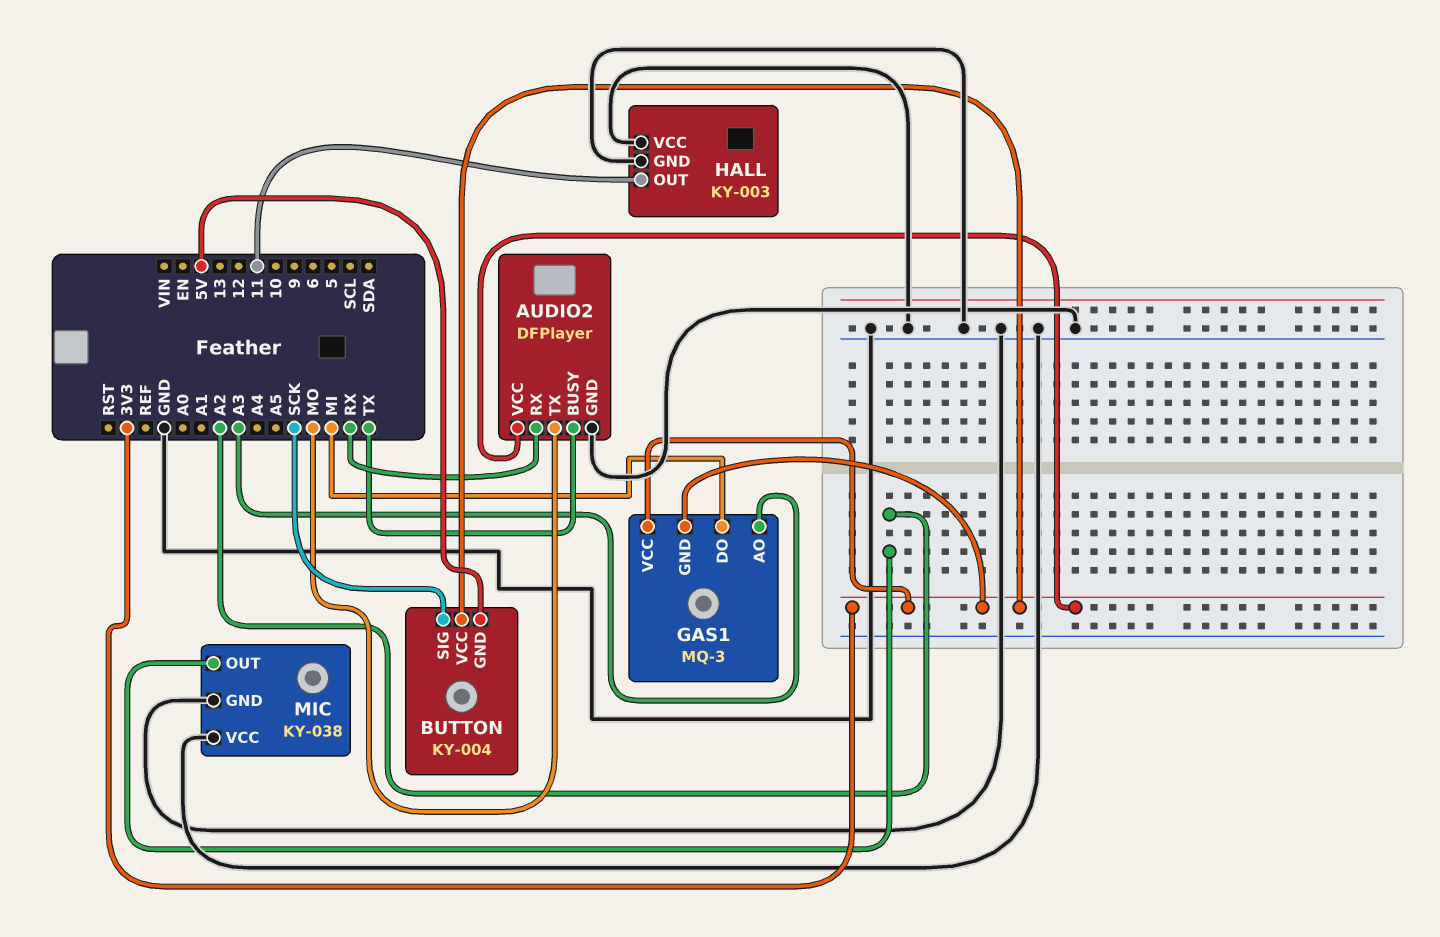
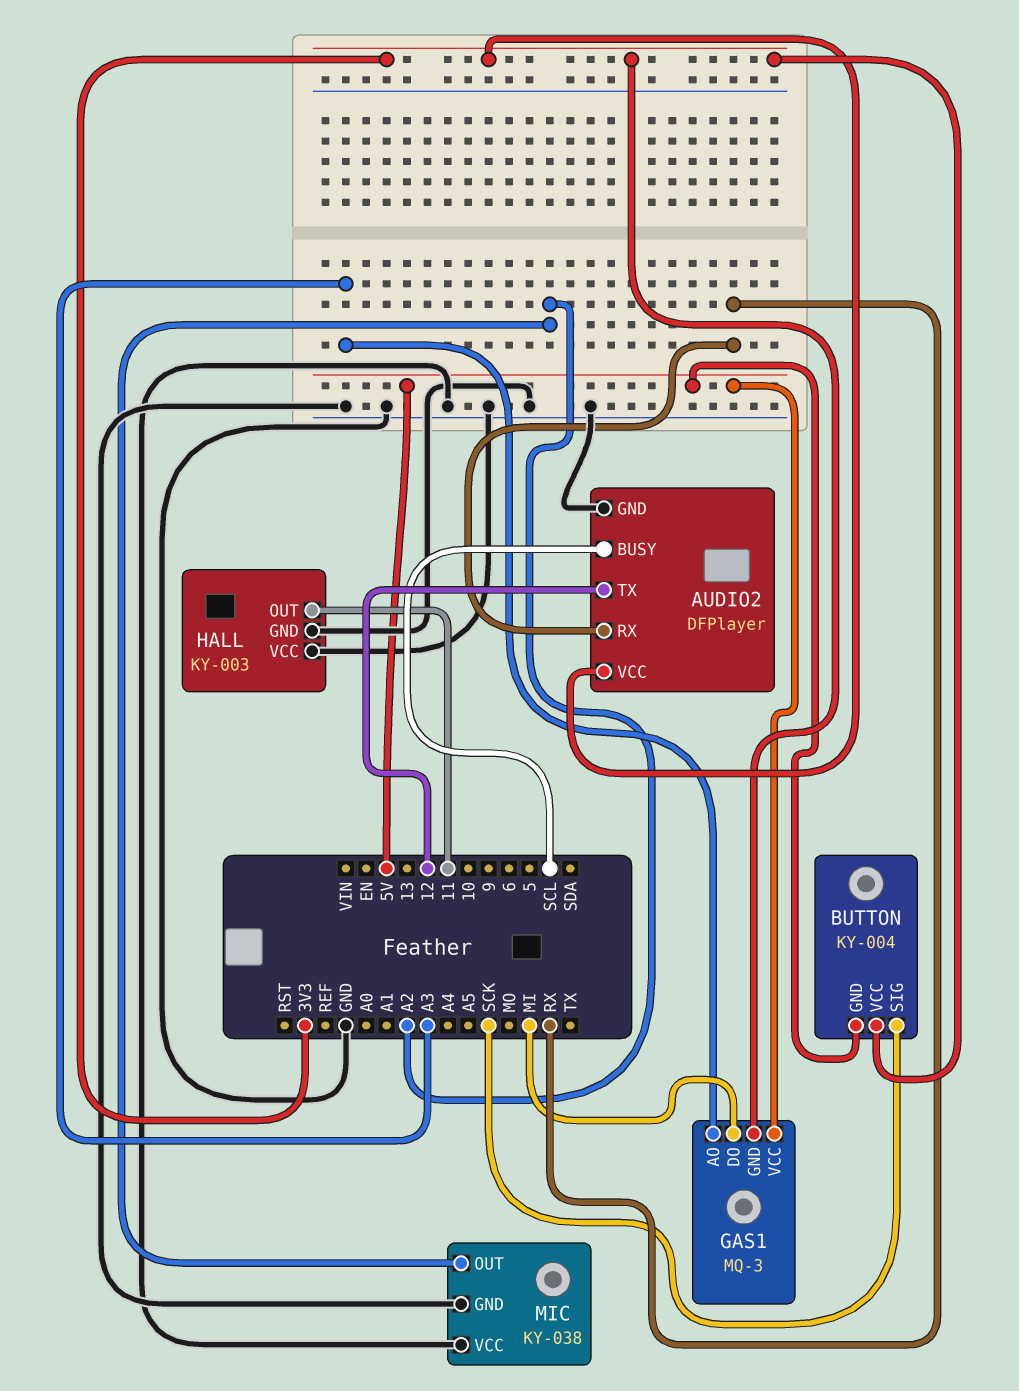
AUDIO2 pin BUSY: TX -> SCL
AUDIO2 pin TX: MO -> 12
GAS1 pin VCC: 3V3 -> 5V

